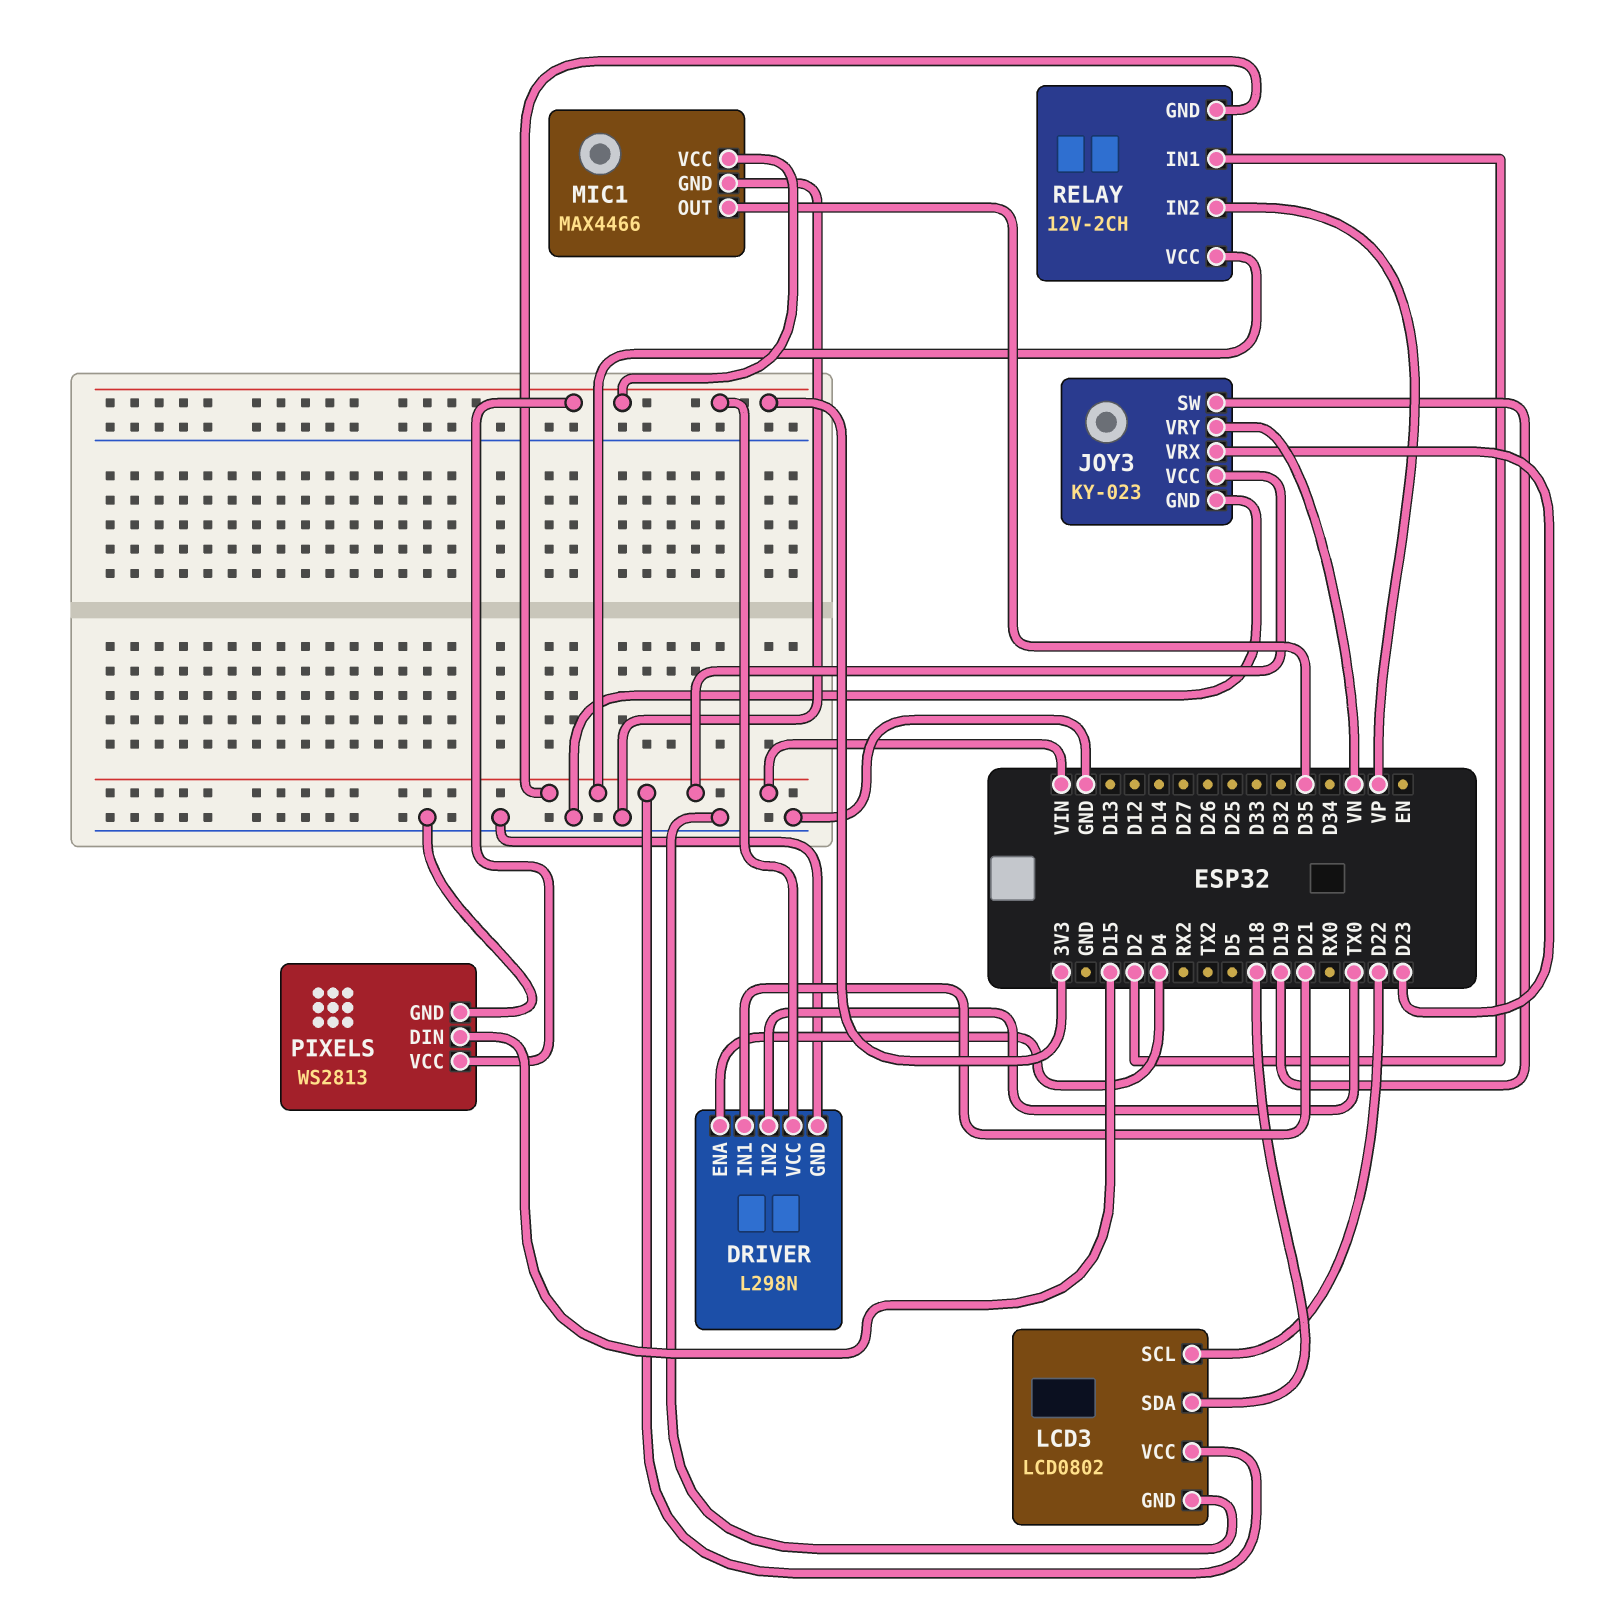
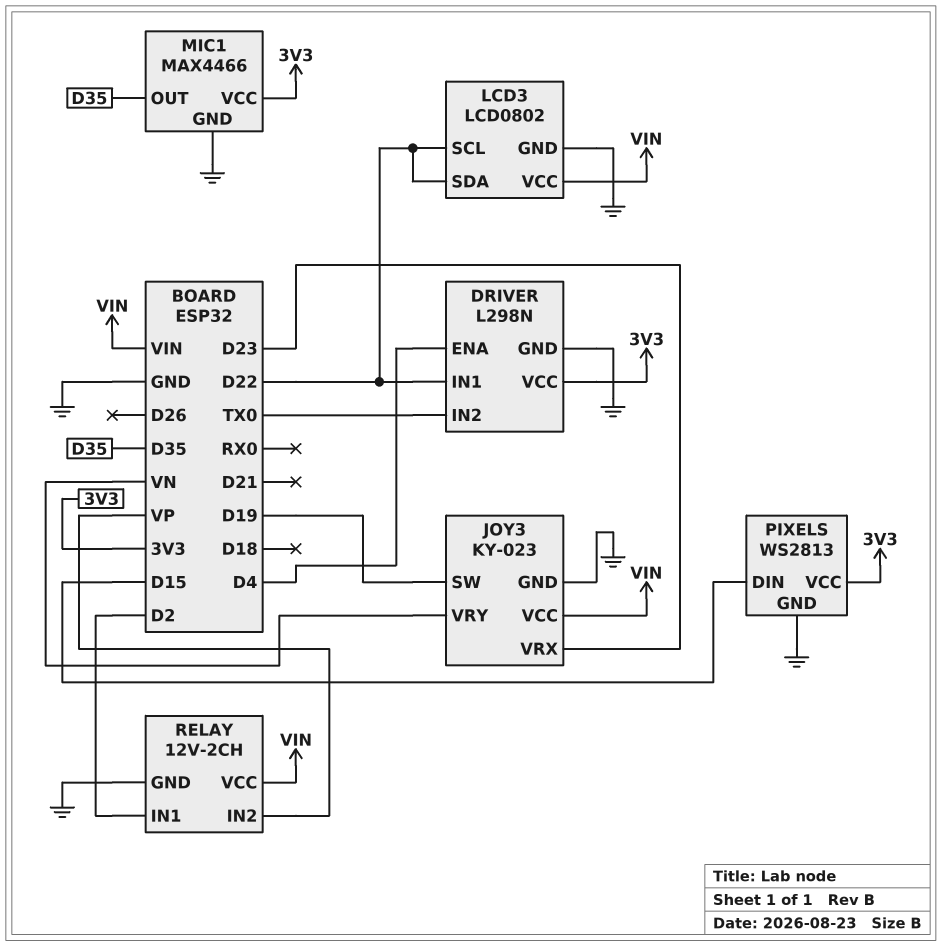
DRIVER pin IN1: D21 -> D22
LCD3 pin SDA: D18 -> D22
RELAY pin GND: VIN -> GND

